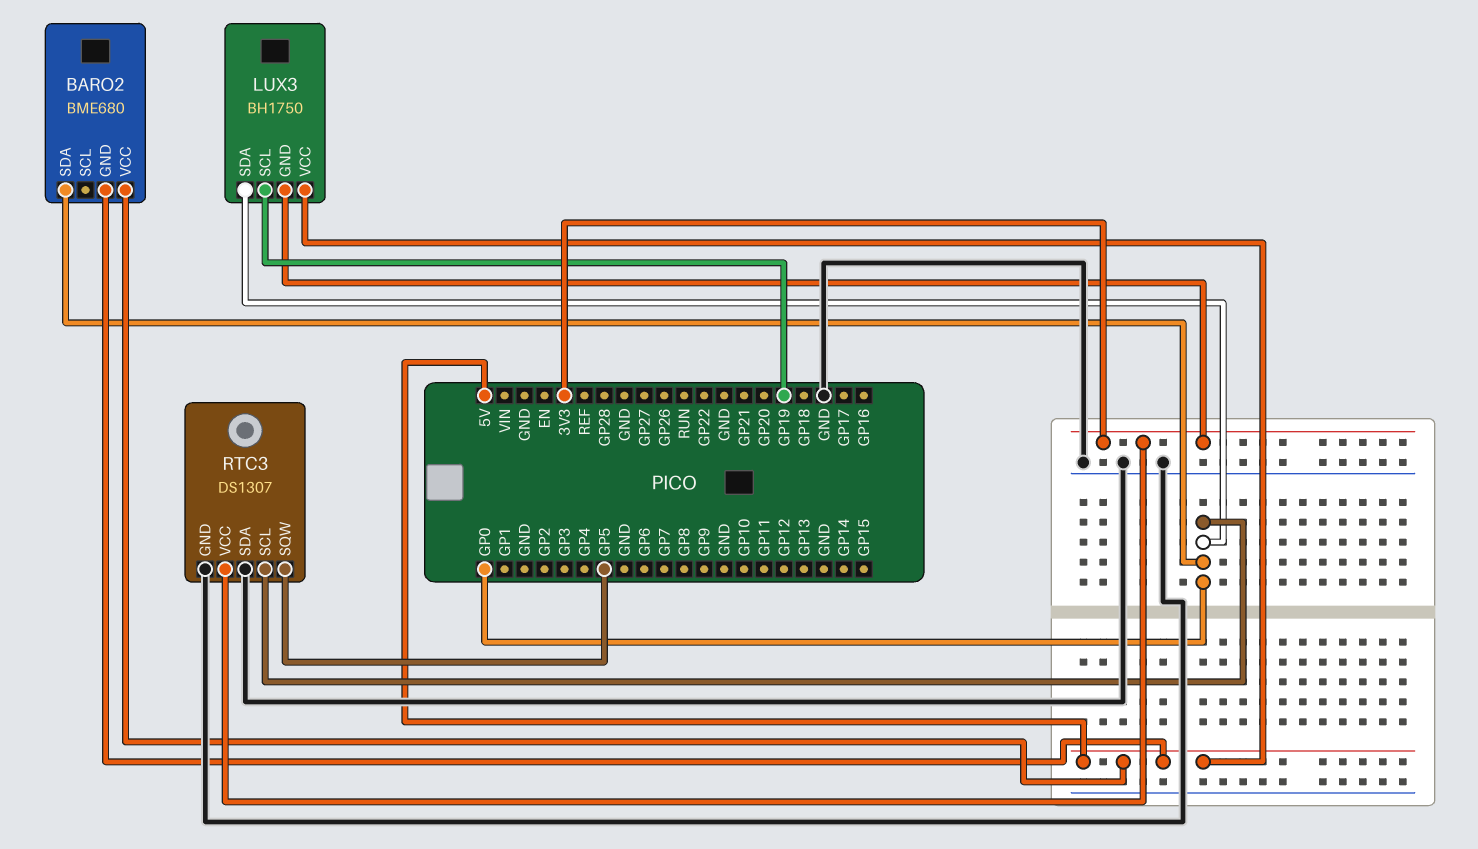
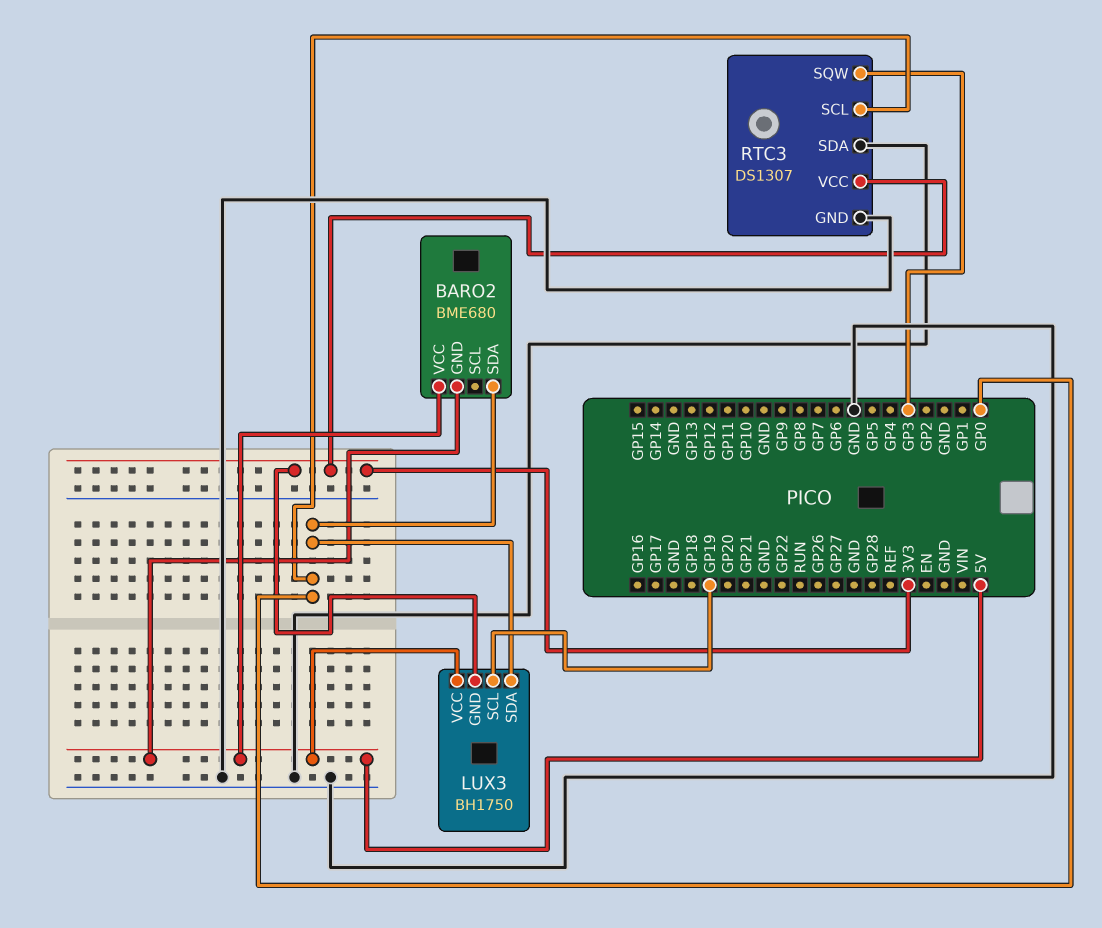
RTC3 pin SQW: GP5 -> GP3

